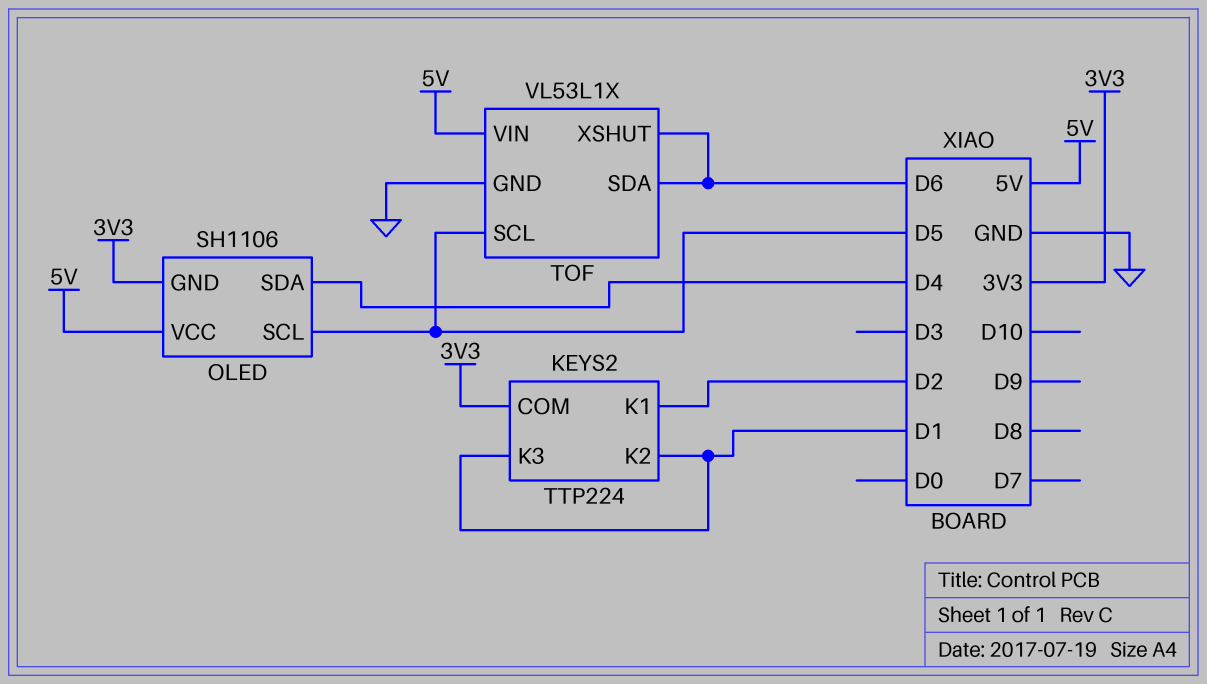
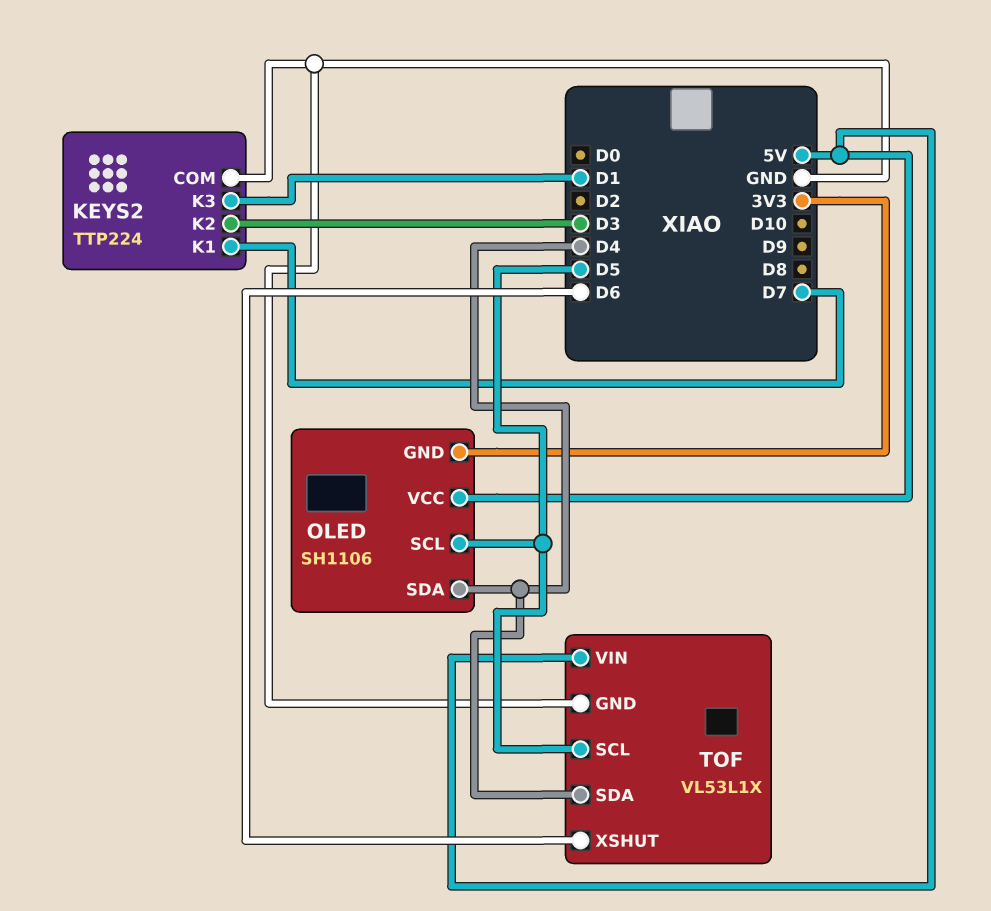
KEYS2 pin COM: 3V3 -> GND
KEYS2 pin K1: D2 -> D7
KEYS2 pin K2: D1 -> D3
TOF pin SDA: D6 -> D4

